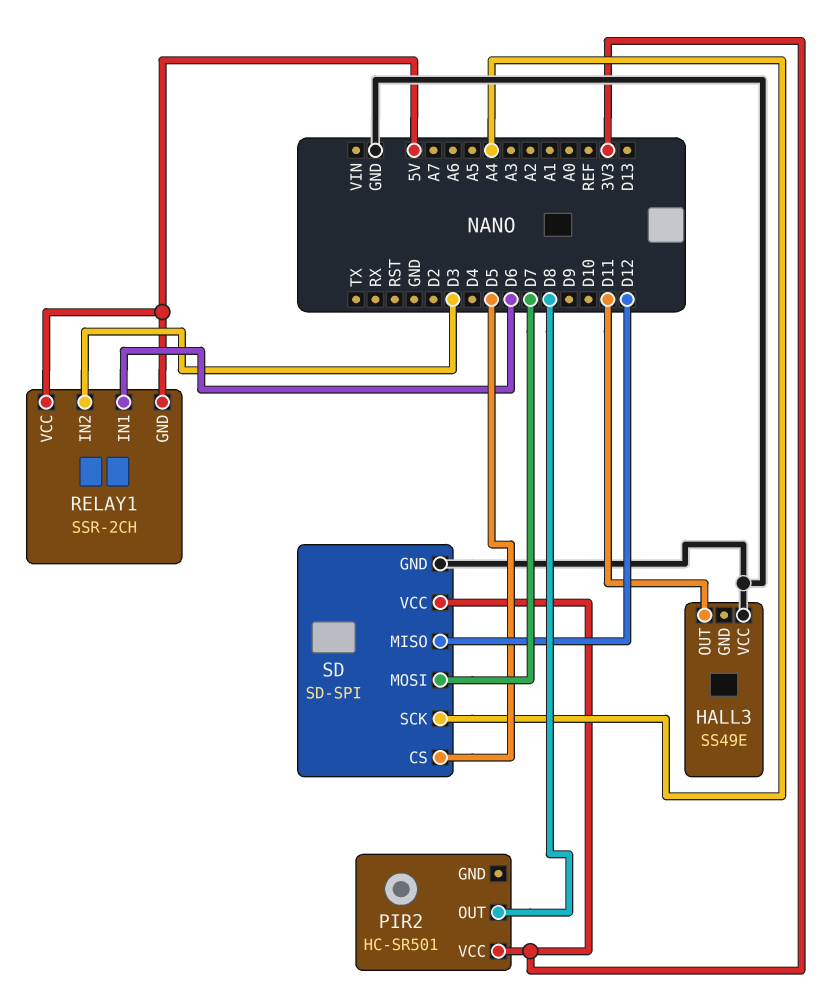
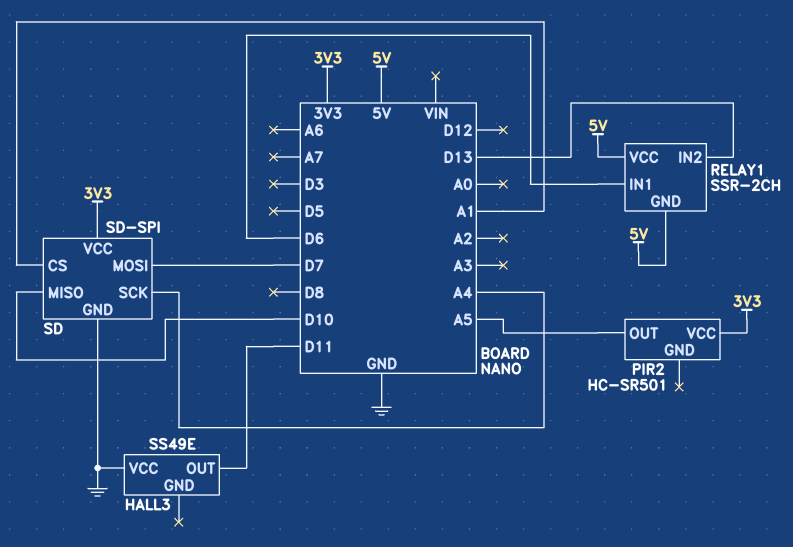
PIR2 pin OUT: D8 -> A5
RELAY1 pin IN2: D3 -> D13
SD pin CS: D5 -> A1
SD pin MISO: D12 -> D10

